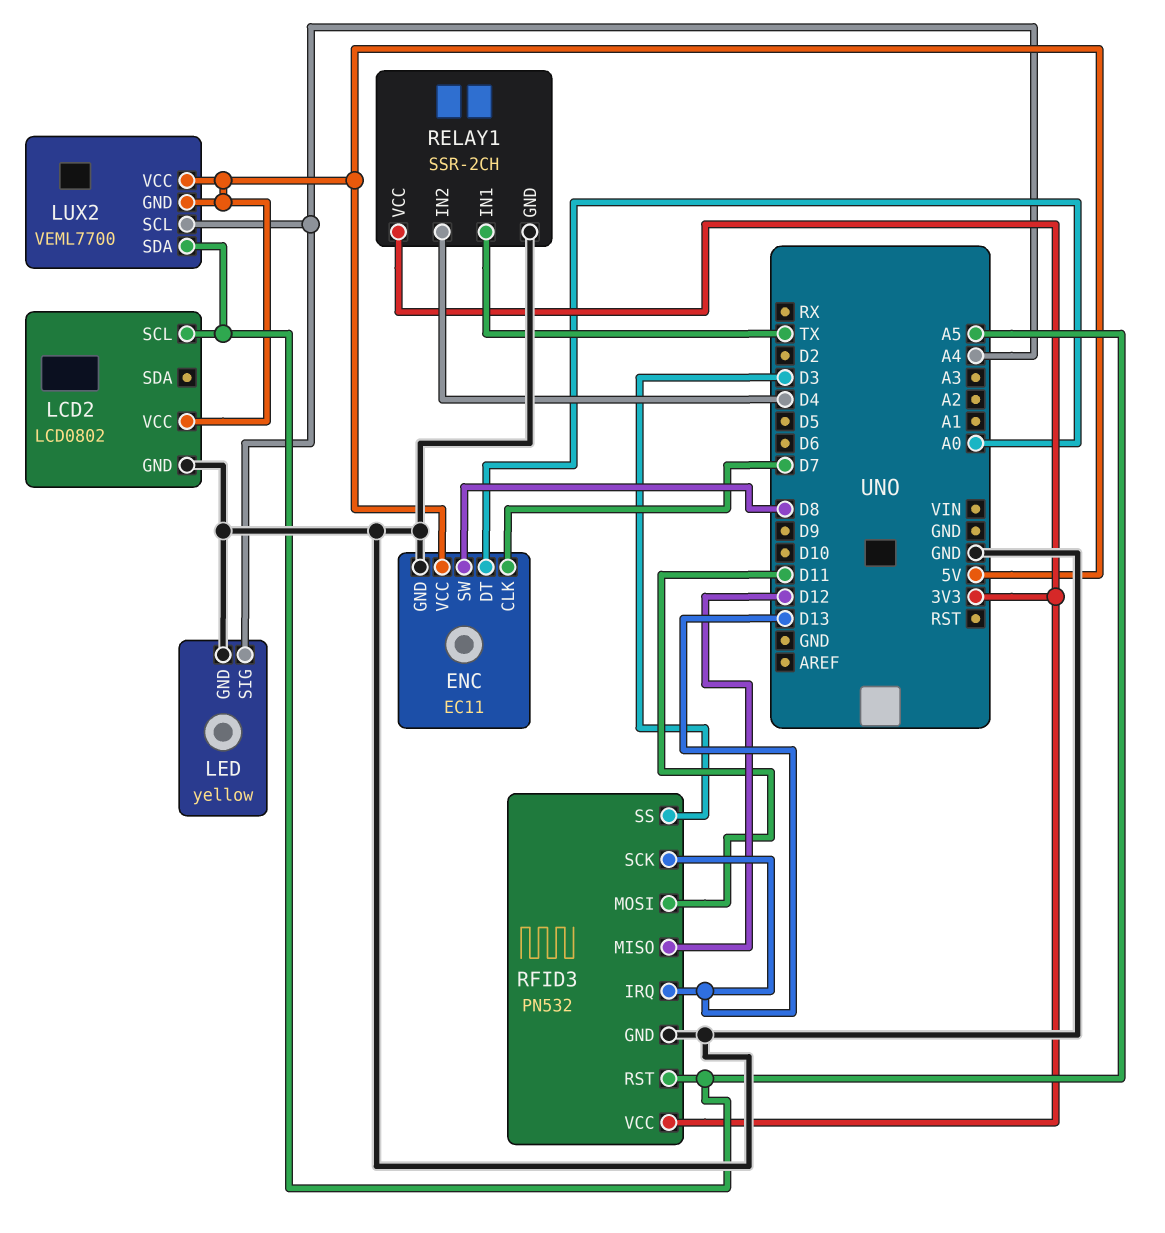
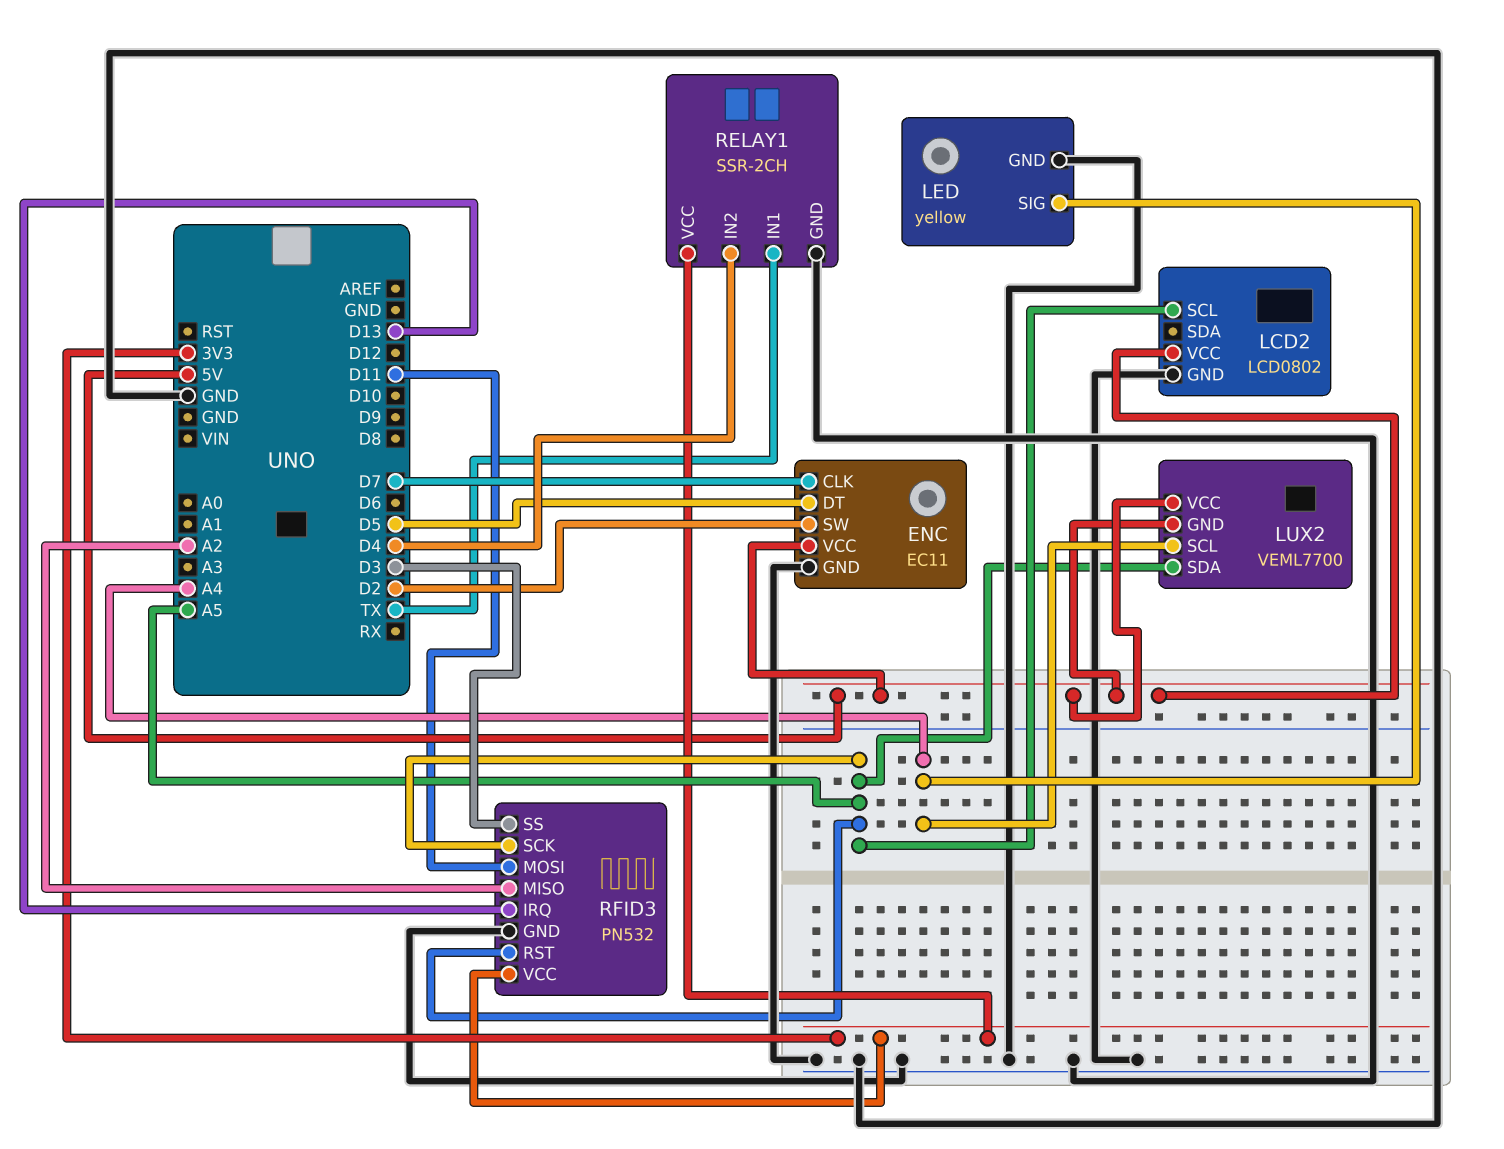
ENC pin DT: A0 -> D5
ENC pin SW: D8 -> D2
RFID3 pin MISO: D12 -> A2
RFID3 pin SCK: D13 -> A5

